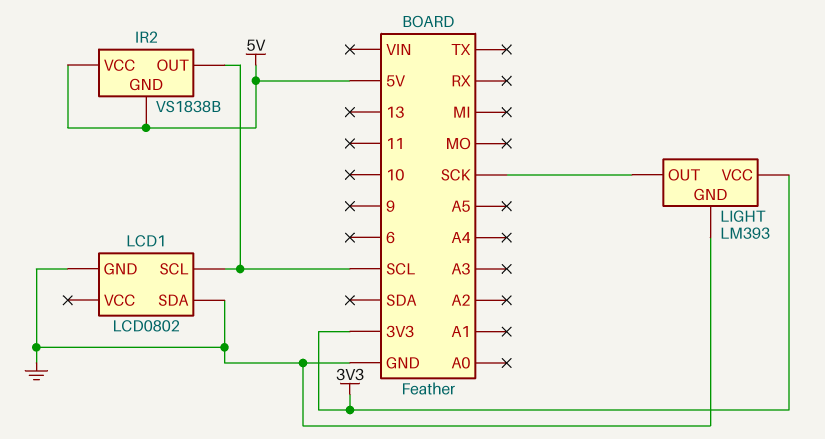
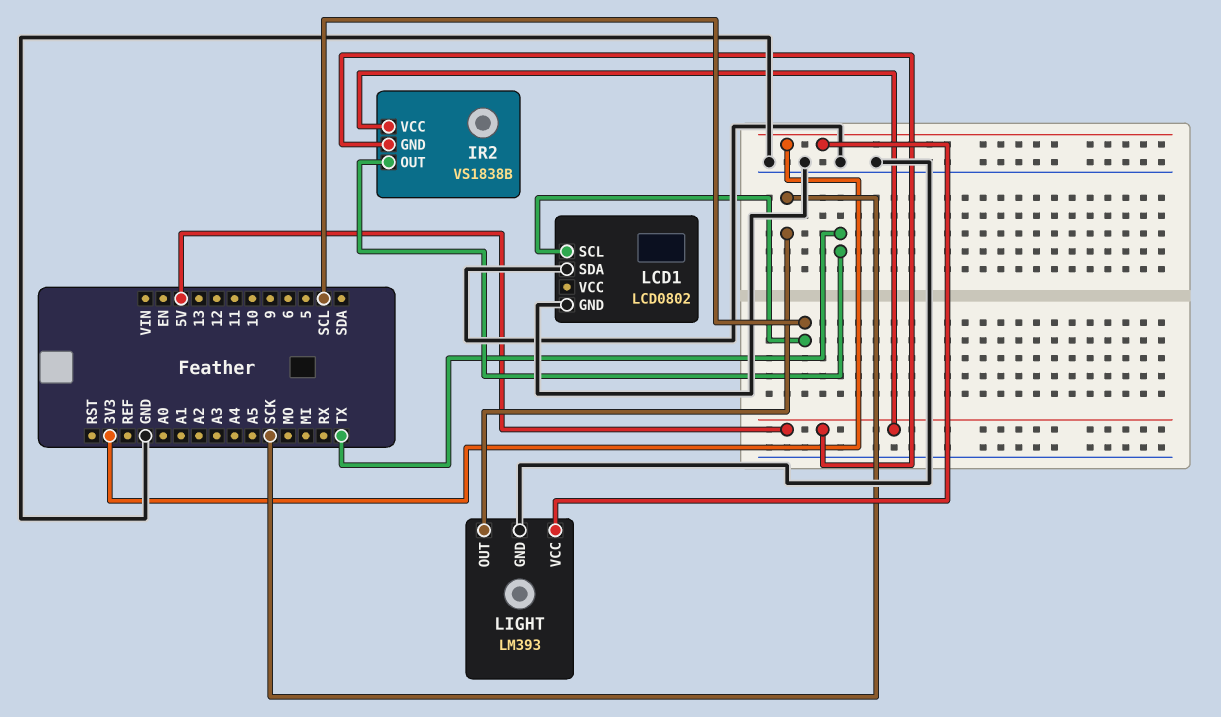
IR2 pin OUT: SCL -> TX

